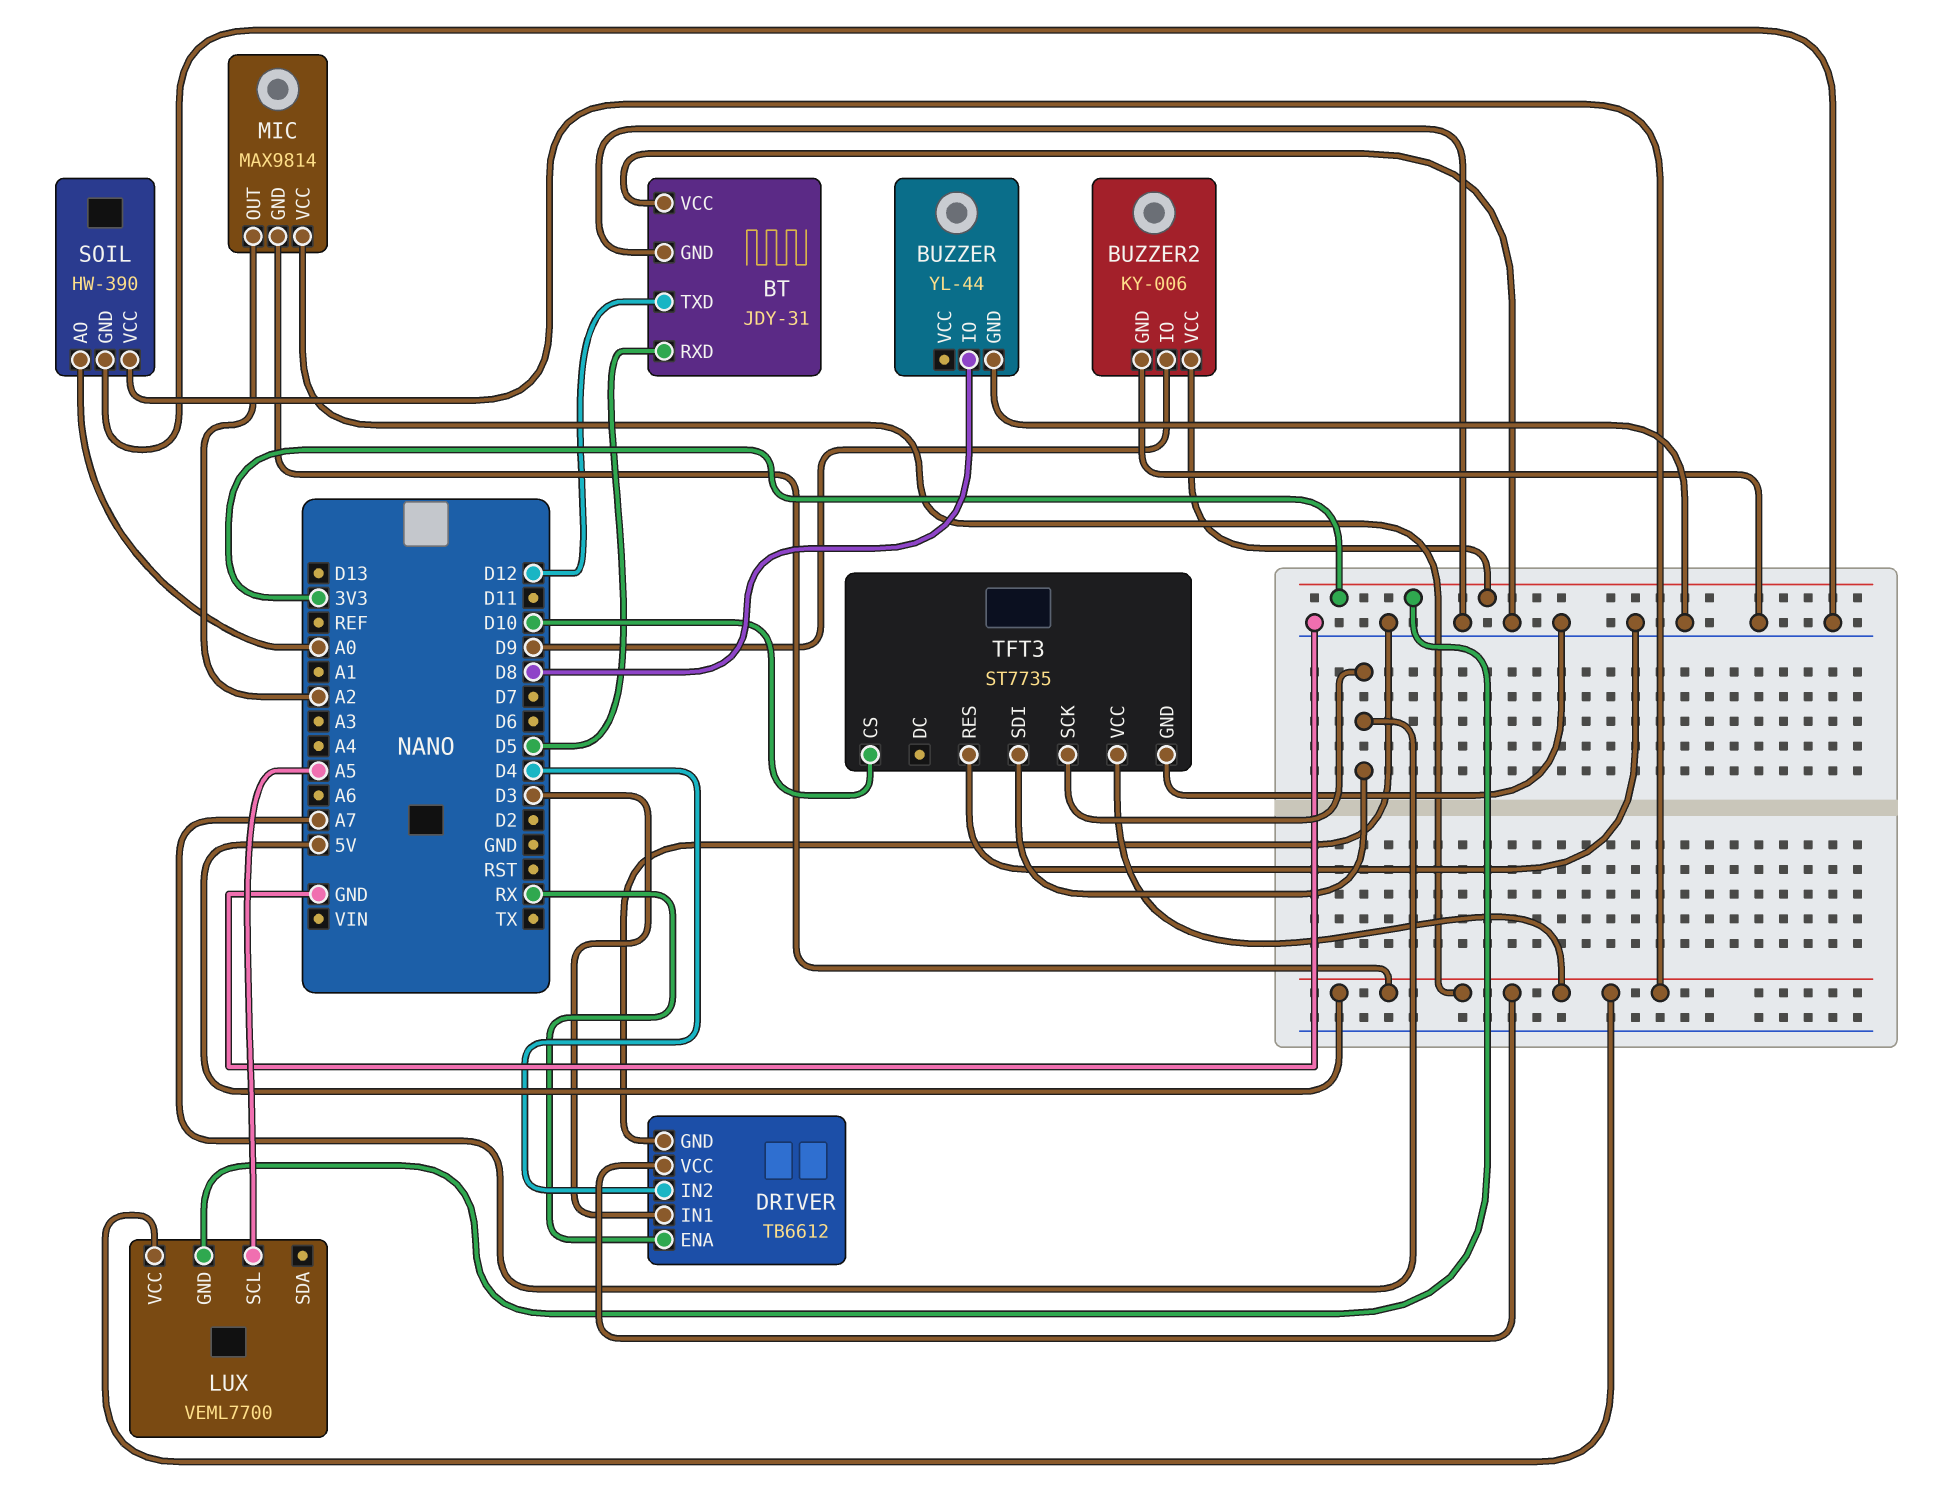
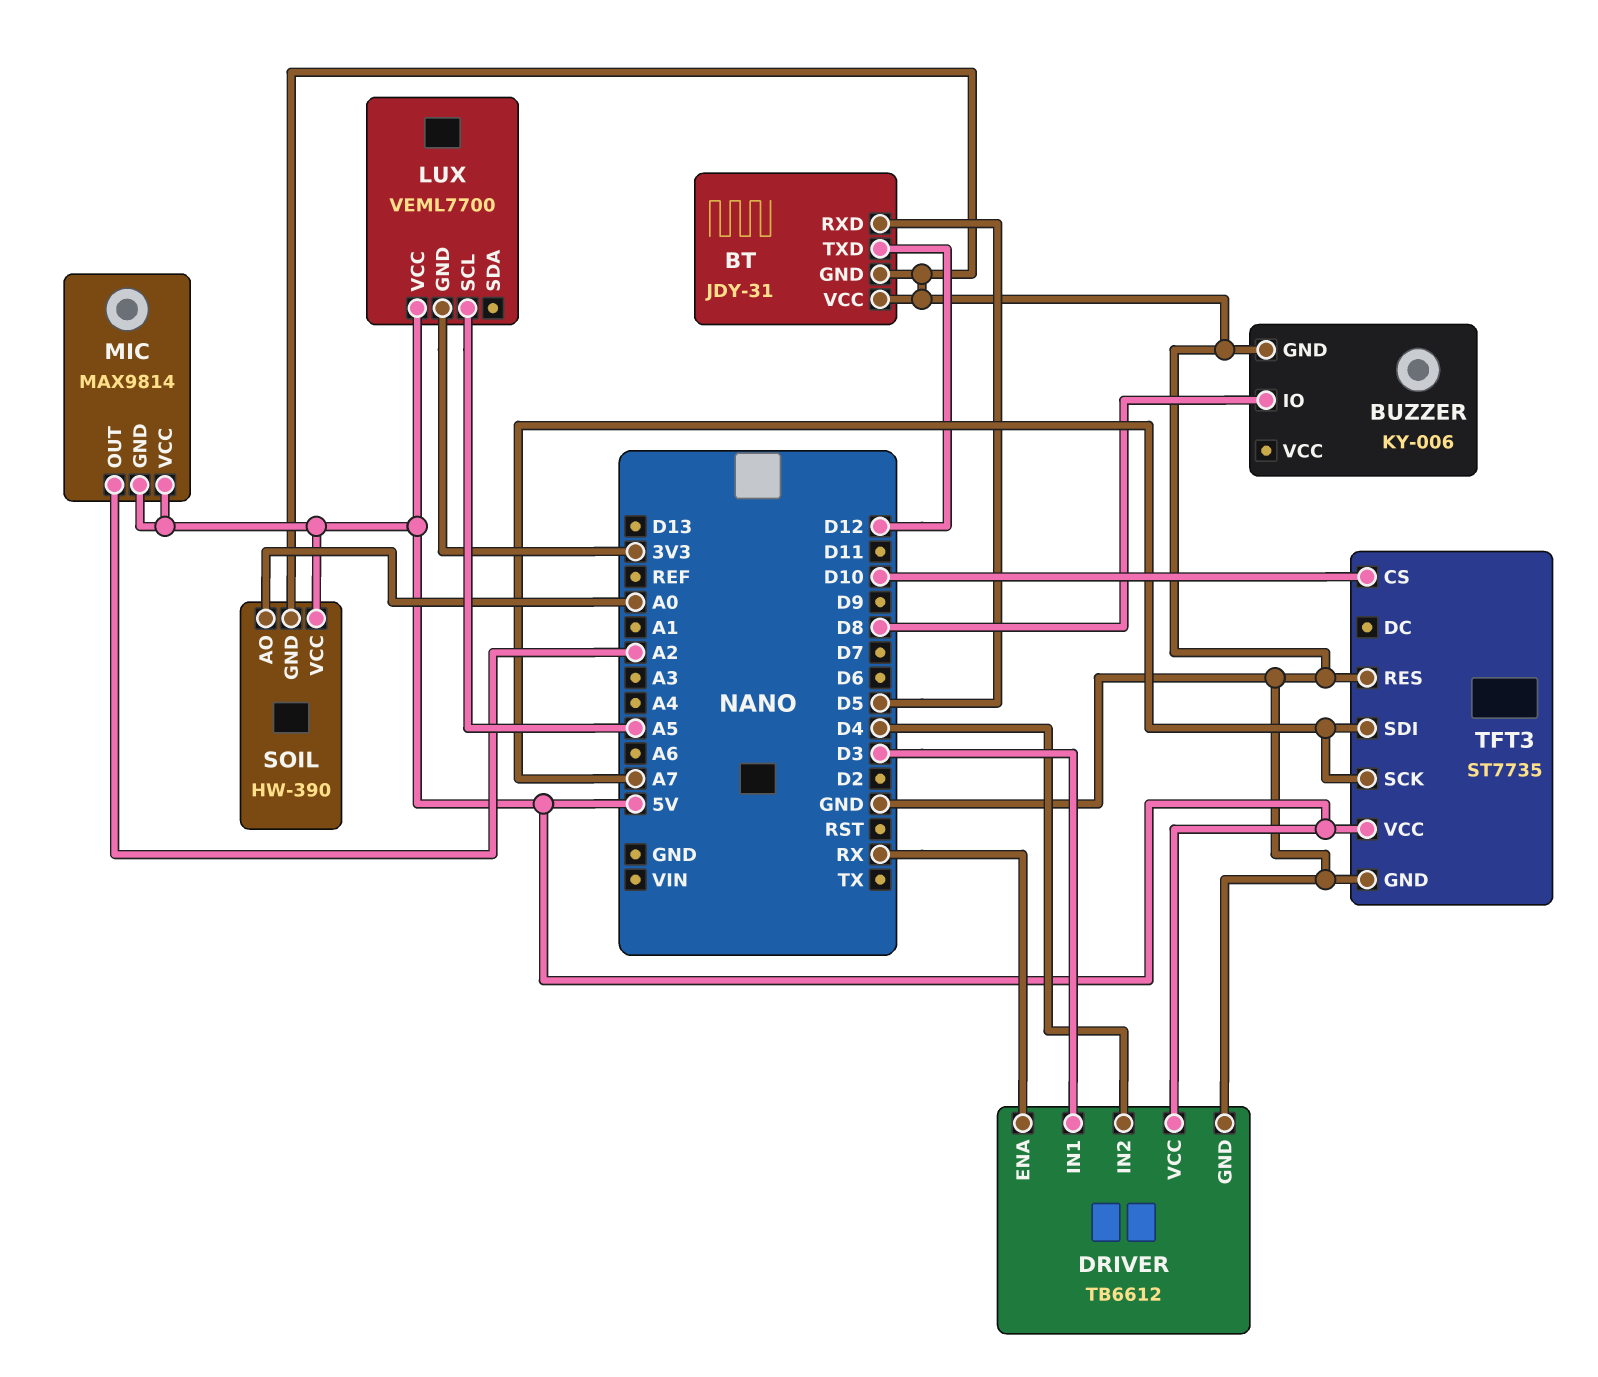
BUZZER: YL-44 -> KY-006
BUZZER2: KY-006 -> none
BUZZER2 pin GND: GND -> none
BUZZER2 pin IO: D9 -> none
BUZZER2 pin VCC: 3V3 -> none

